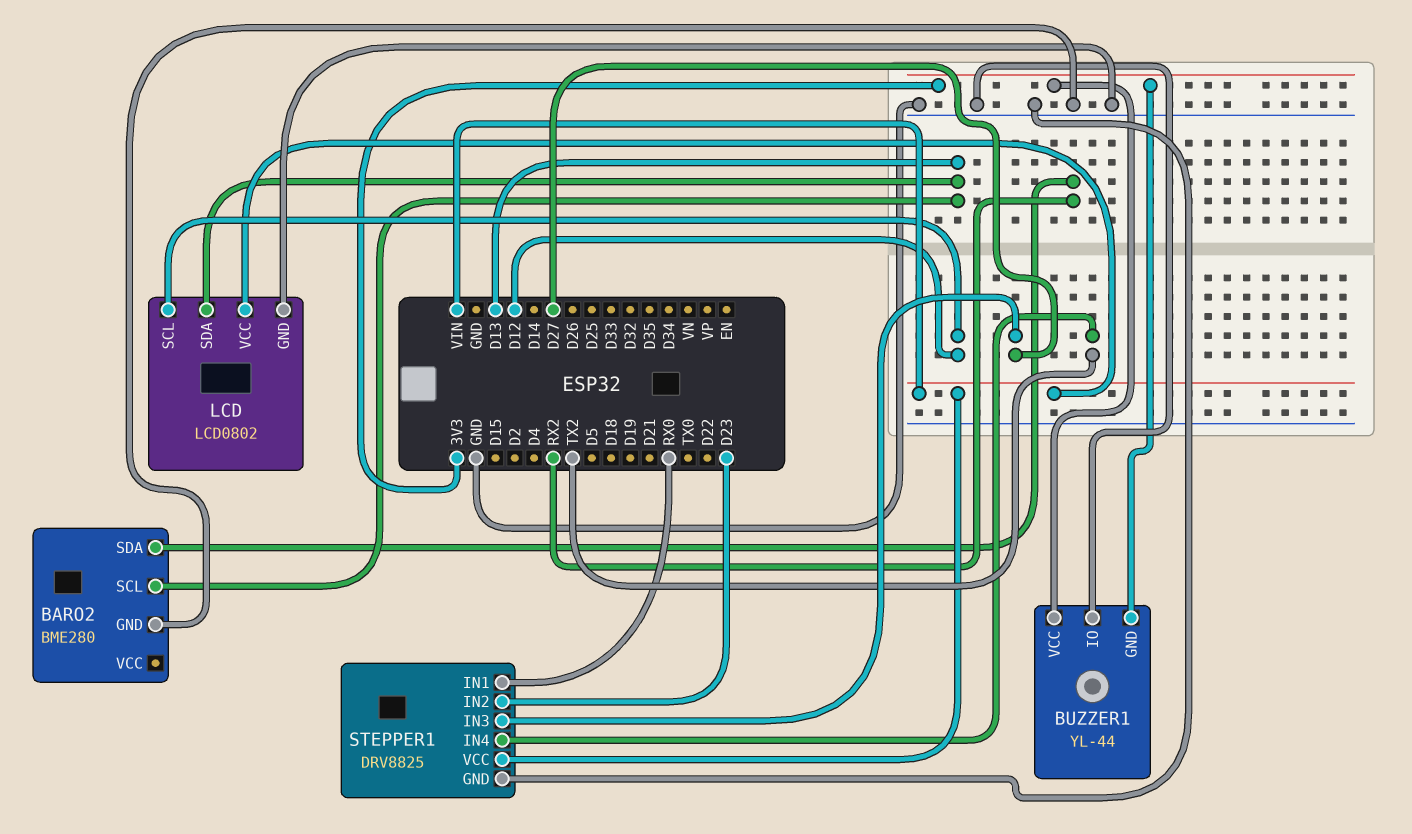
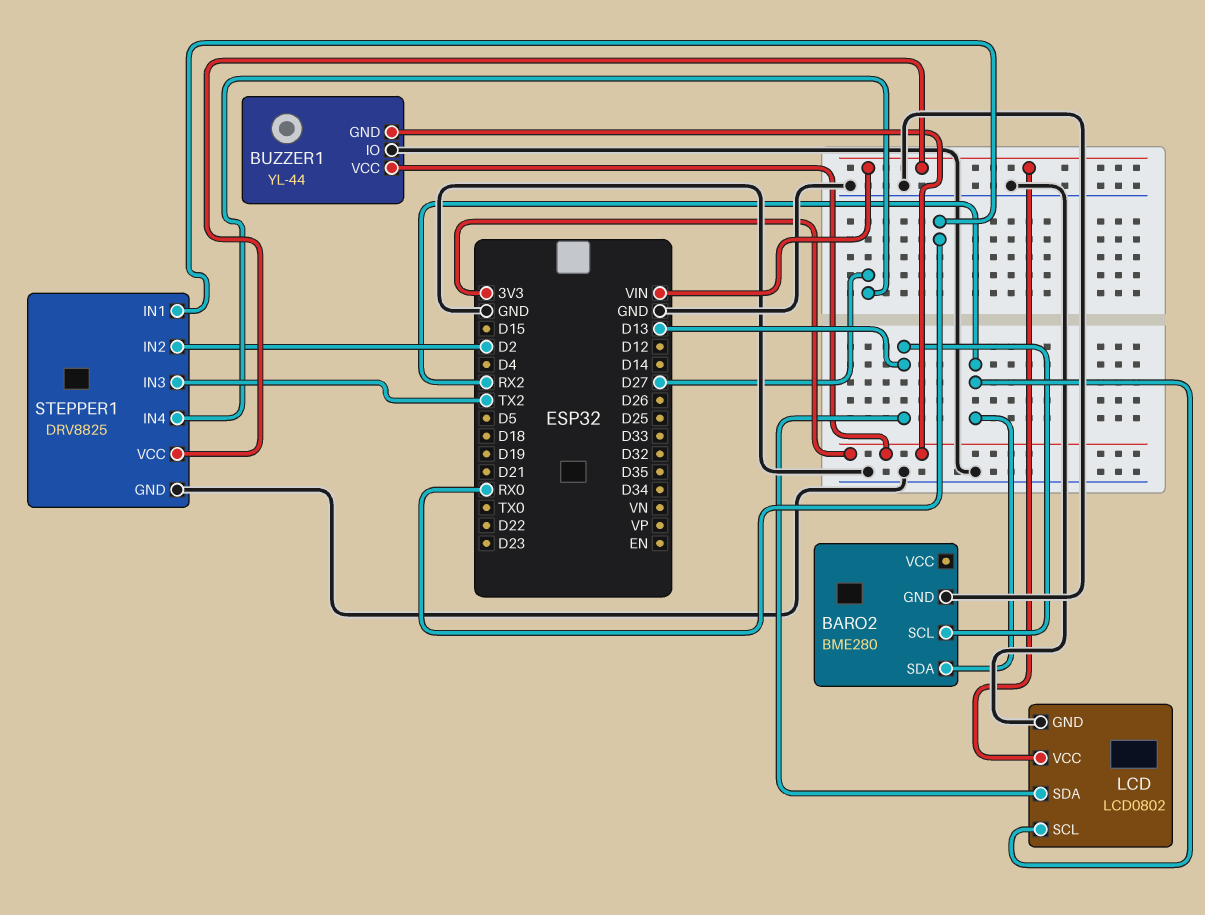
LCD pin SCL: D12 -> RX2
STEPPER1 pin IN2: D23 -> D2
STEPPER1 pin IN3: D27 -> TX2
STEPPER1 pin IN4: TX2 -> D27

